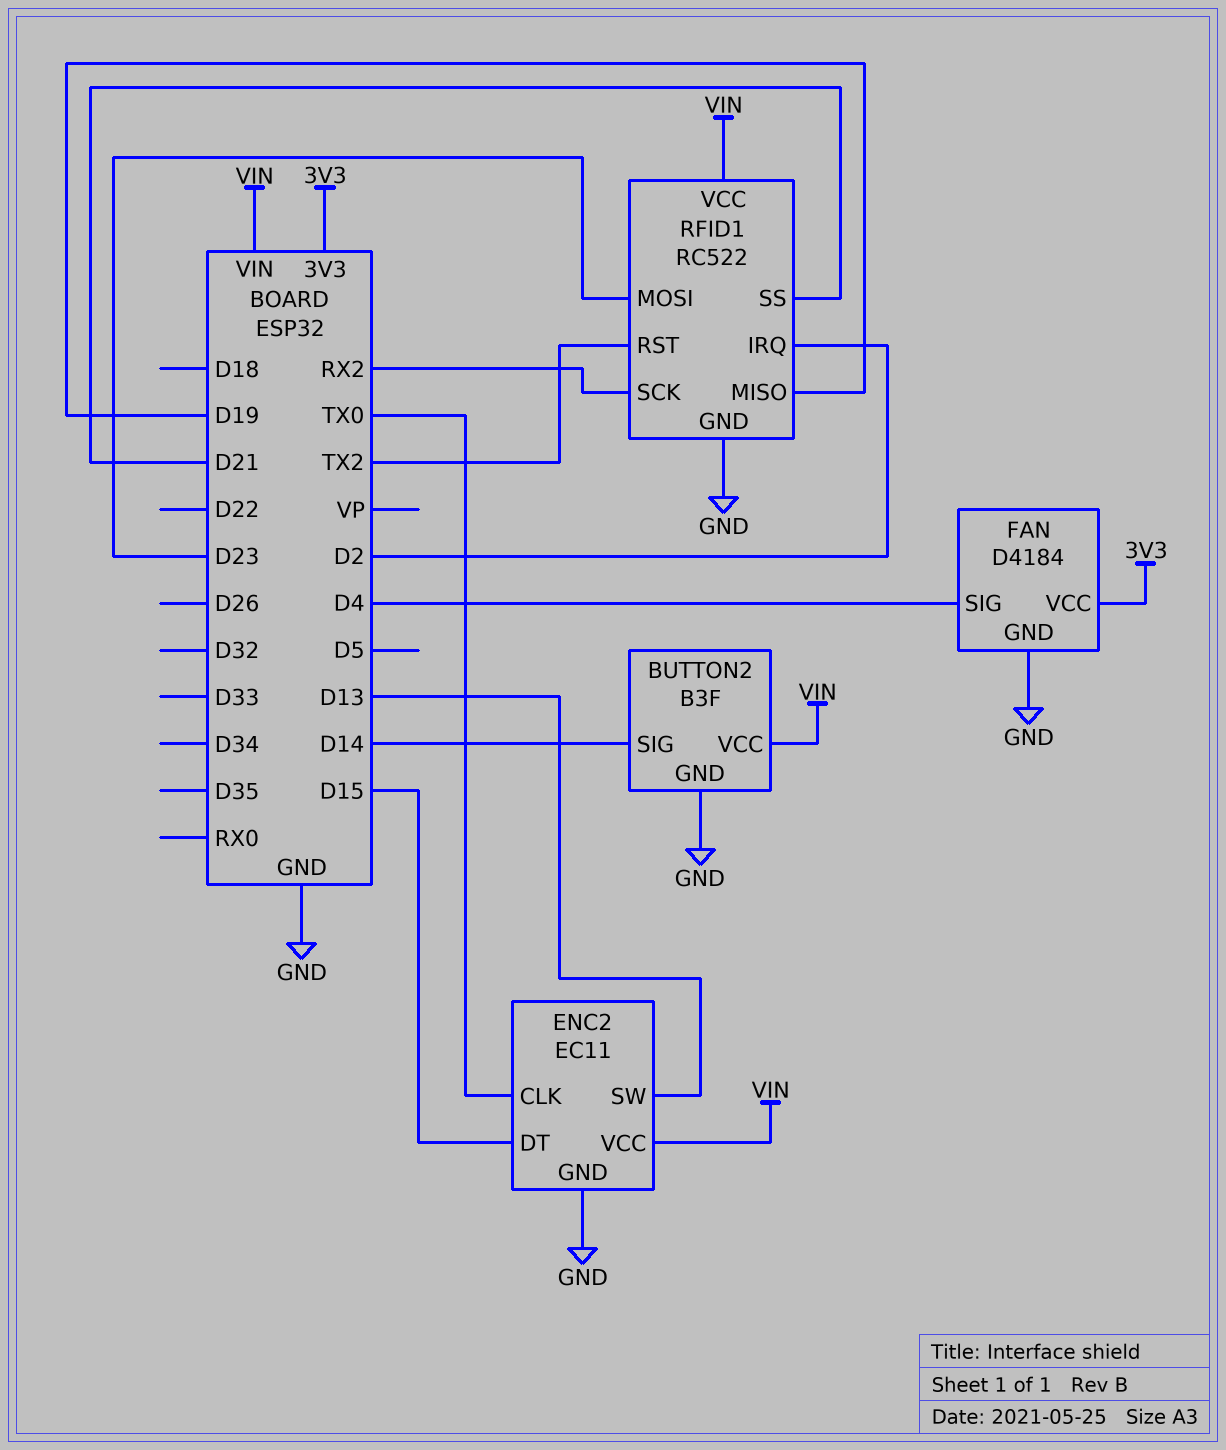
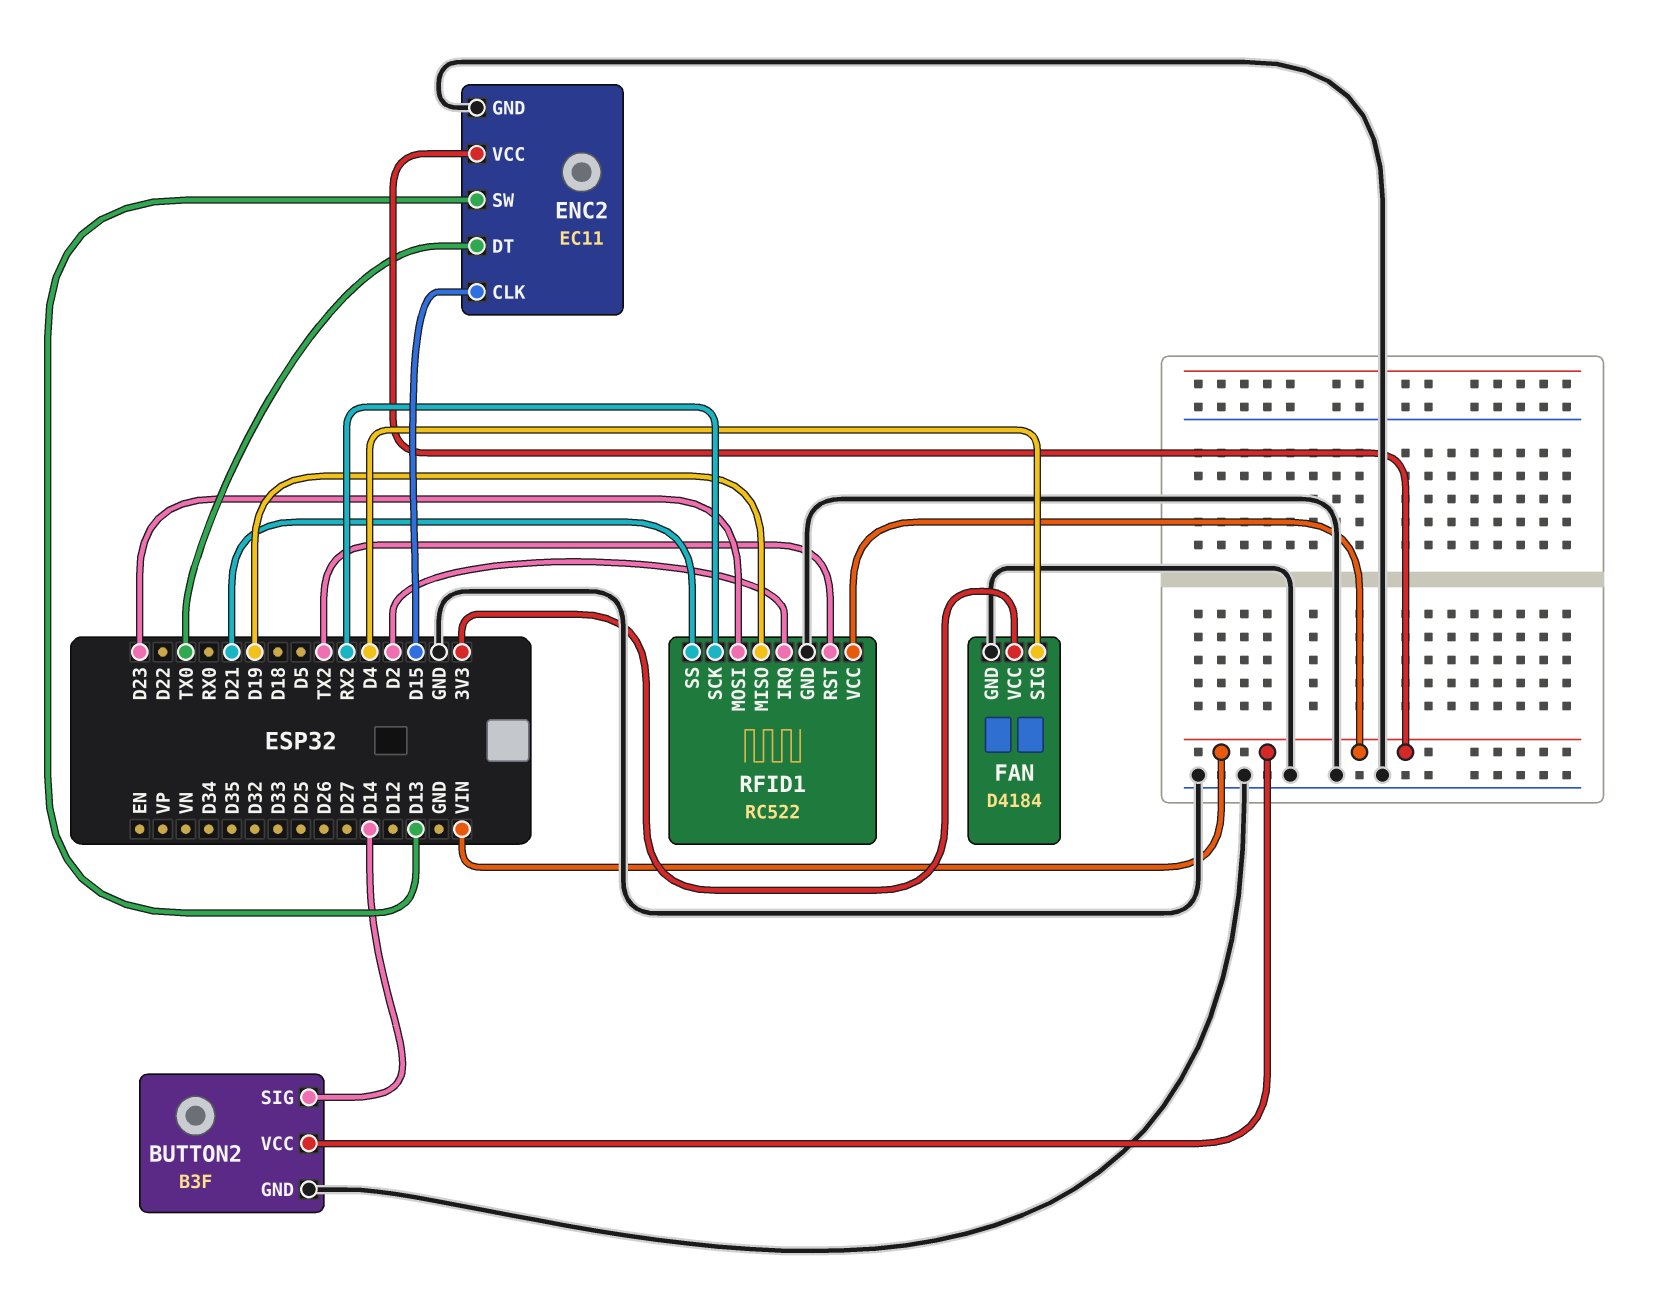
ENC2 pin CLK: TX0 -> D15
ENC2 pin DT: D15 -> TX0

